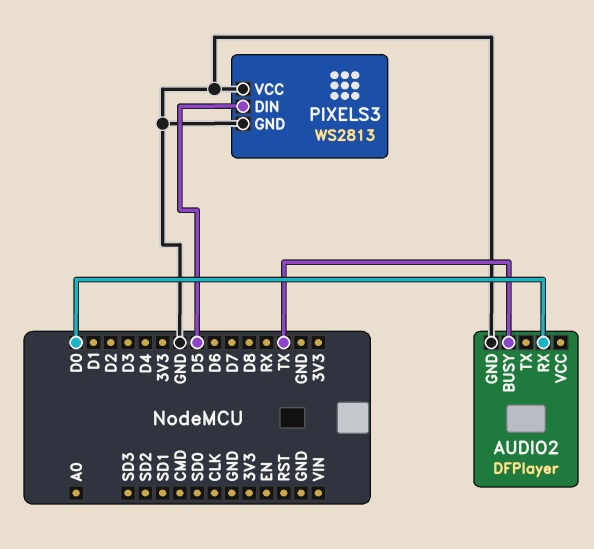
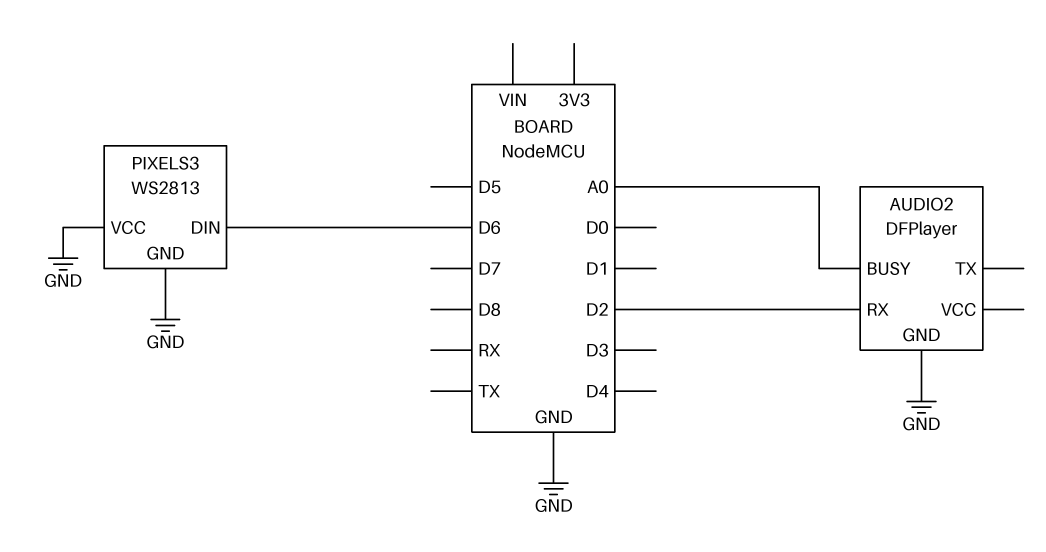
AUDIO2 pin BUSY: TX -> A0
AUDIO2 pin RX: D0 -> D2
PIXELS3 pin DIN: D5 -> D6

